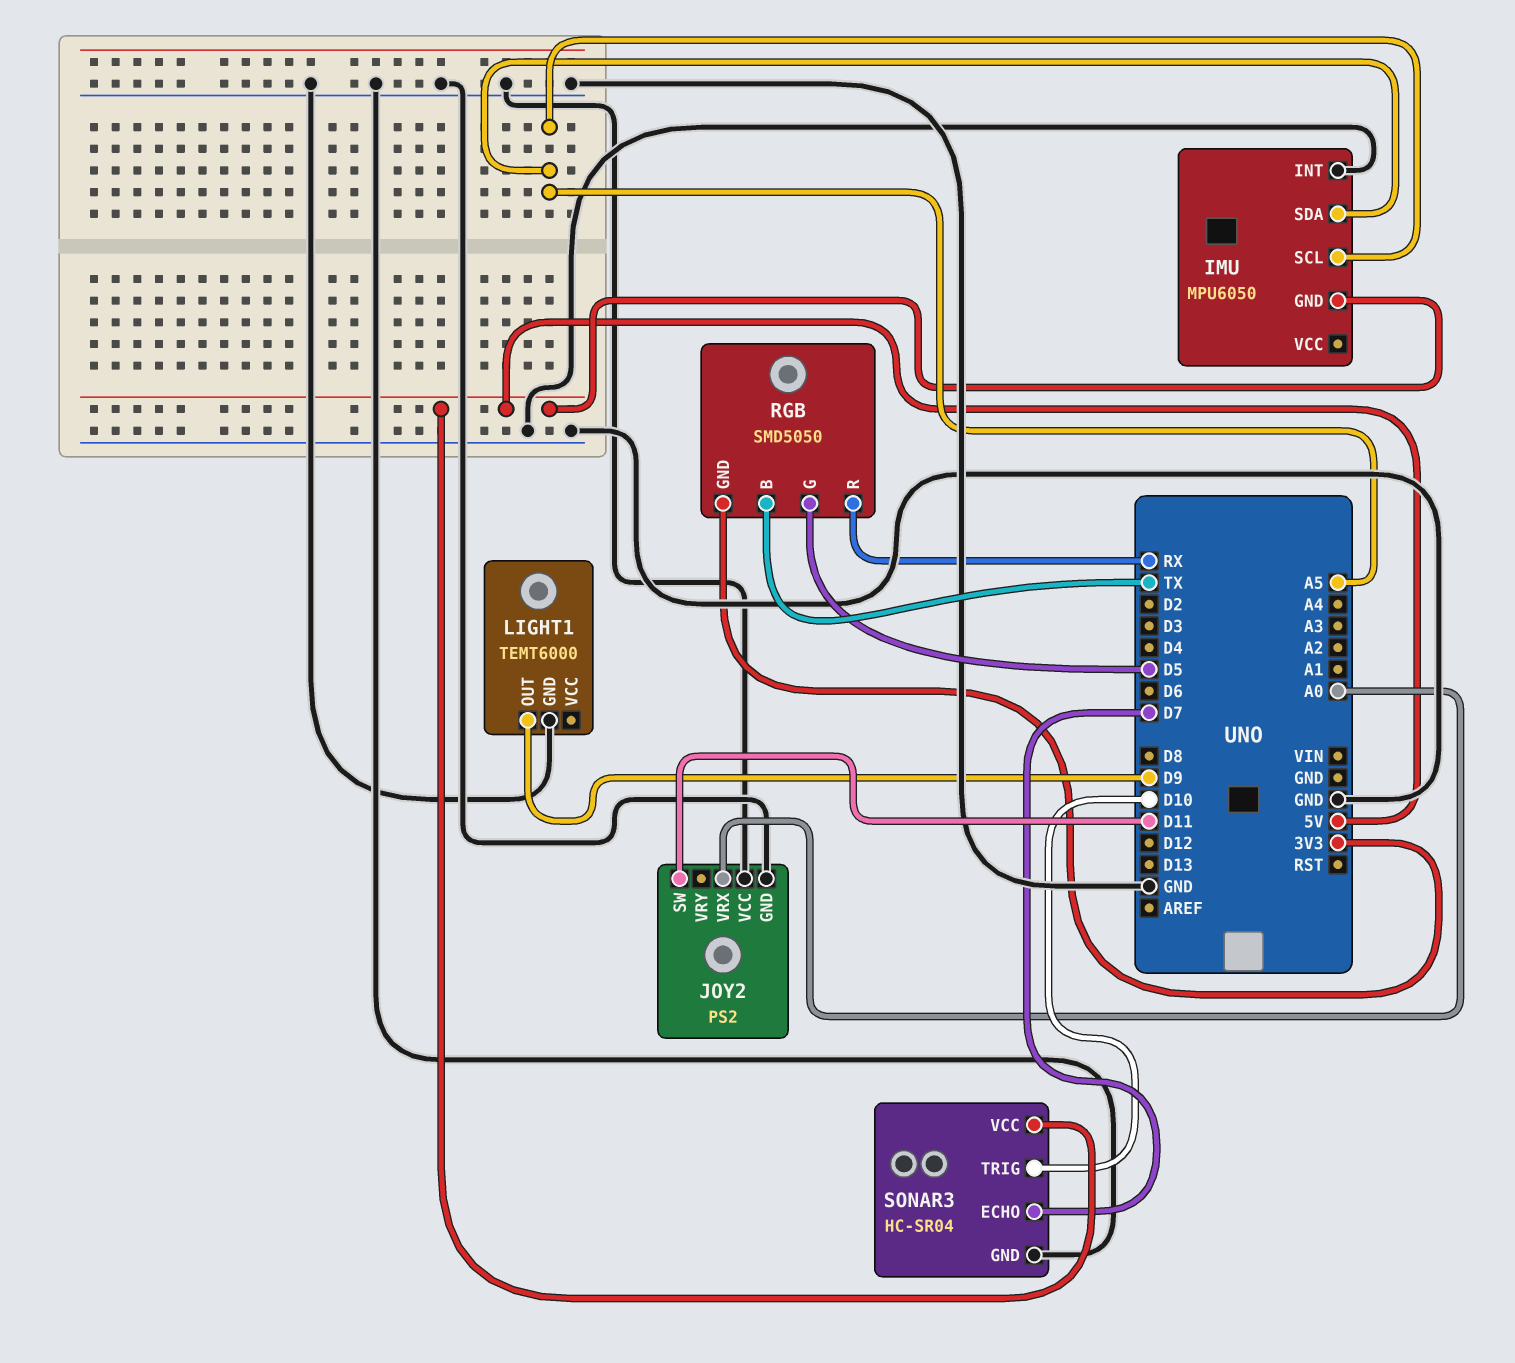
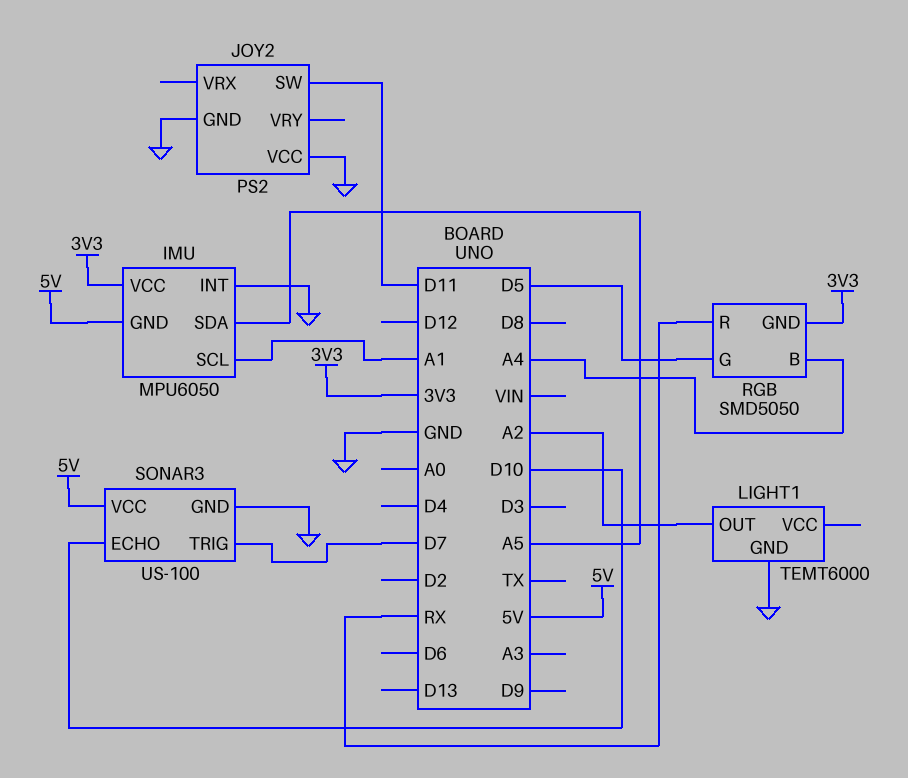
IMU pin SCL: A5 -> A1
IMU pin VCC: none -> 3V3
JOY2 pin VRX: A0 -> none
LIGHT1 pin OUT: D9 -> A2
RGB pin B: TX -> A4
SONAR3: HC-SR04 -> US-100
SONAR3 pin ECHO: D7 -> D10
SONAR3 pin TRIG: D10 -> D7

